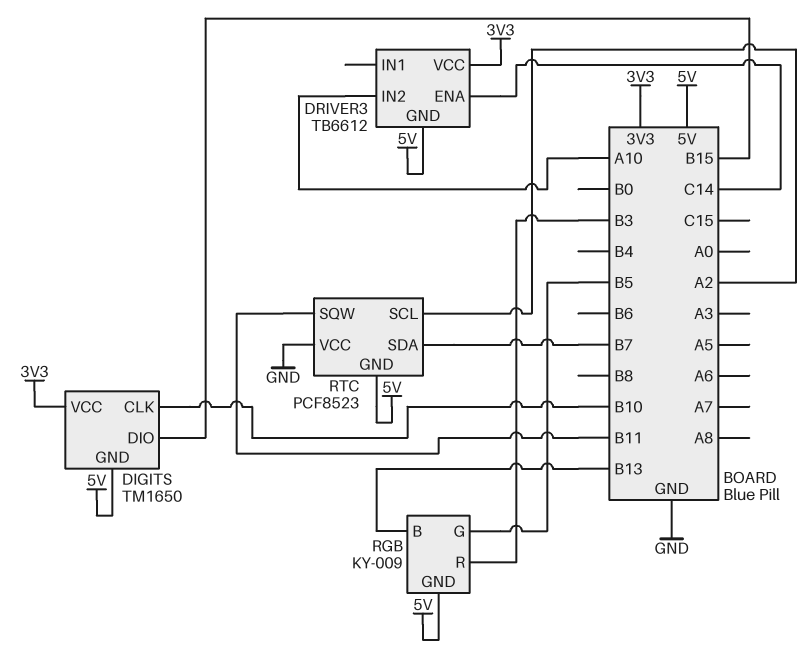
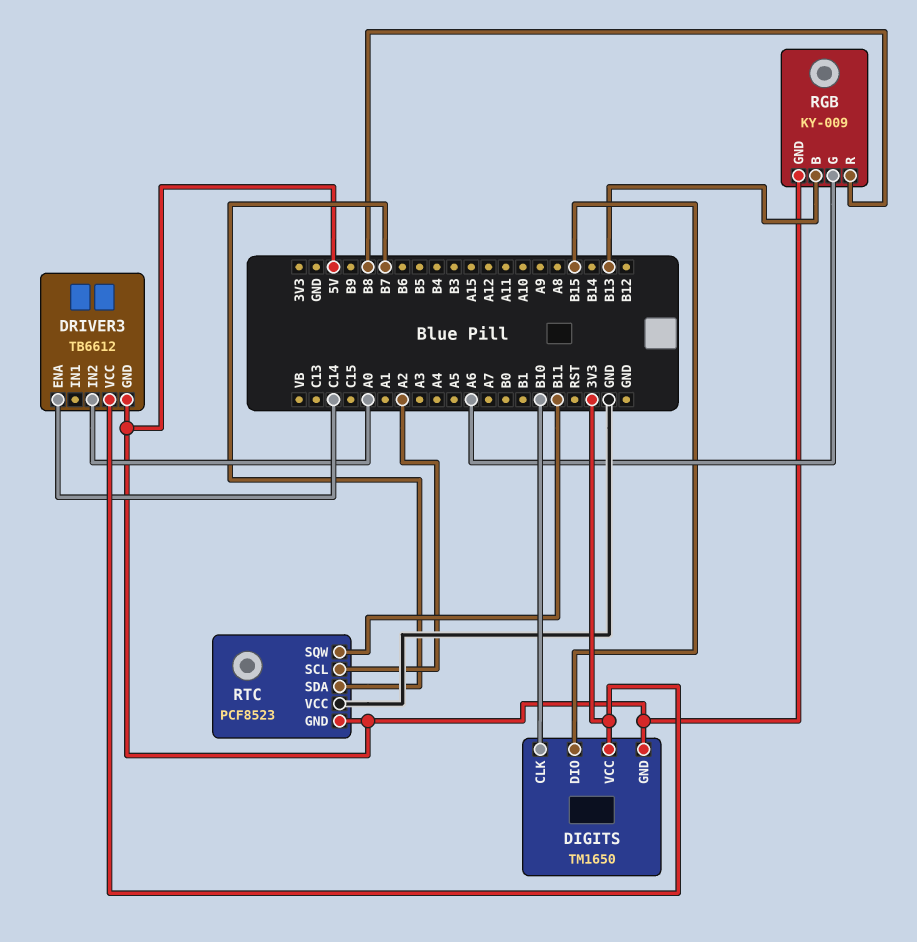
DRIVER3 pin IN2: A10 -> A0
RGB pin G: B5 -> A6
RGB pin R: B3 -> B8

